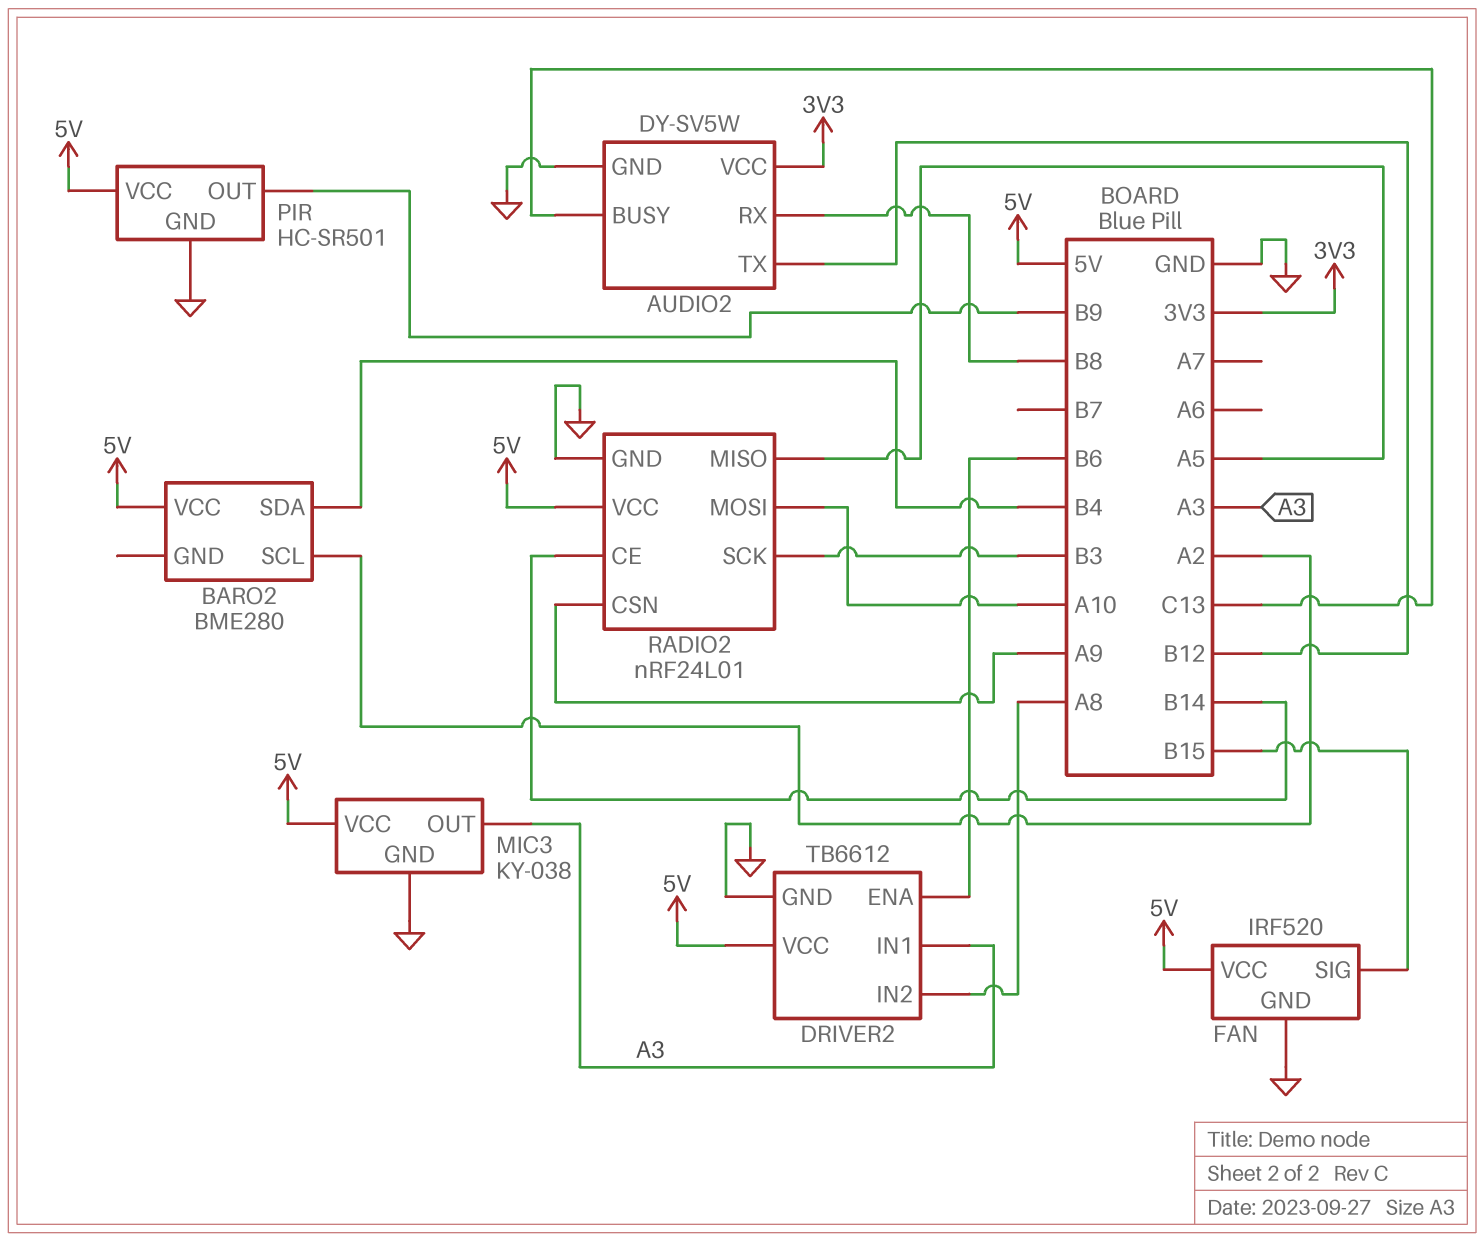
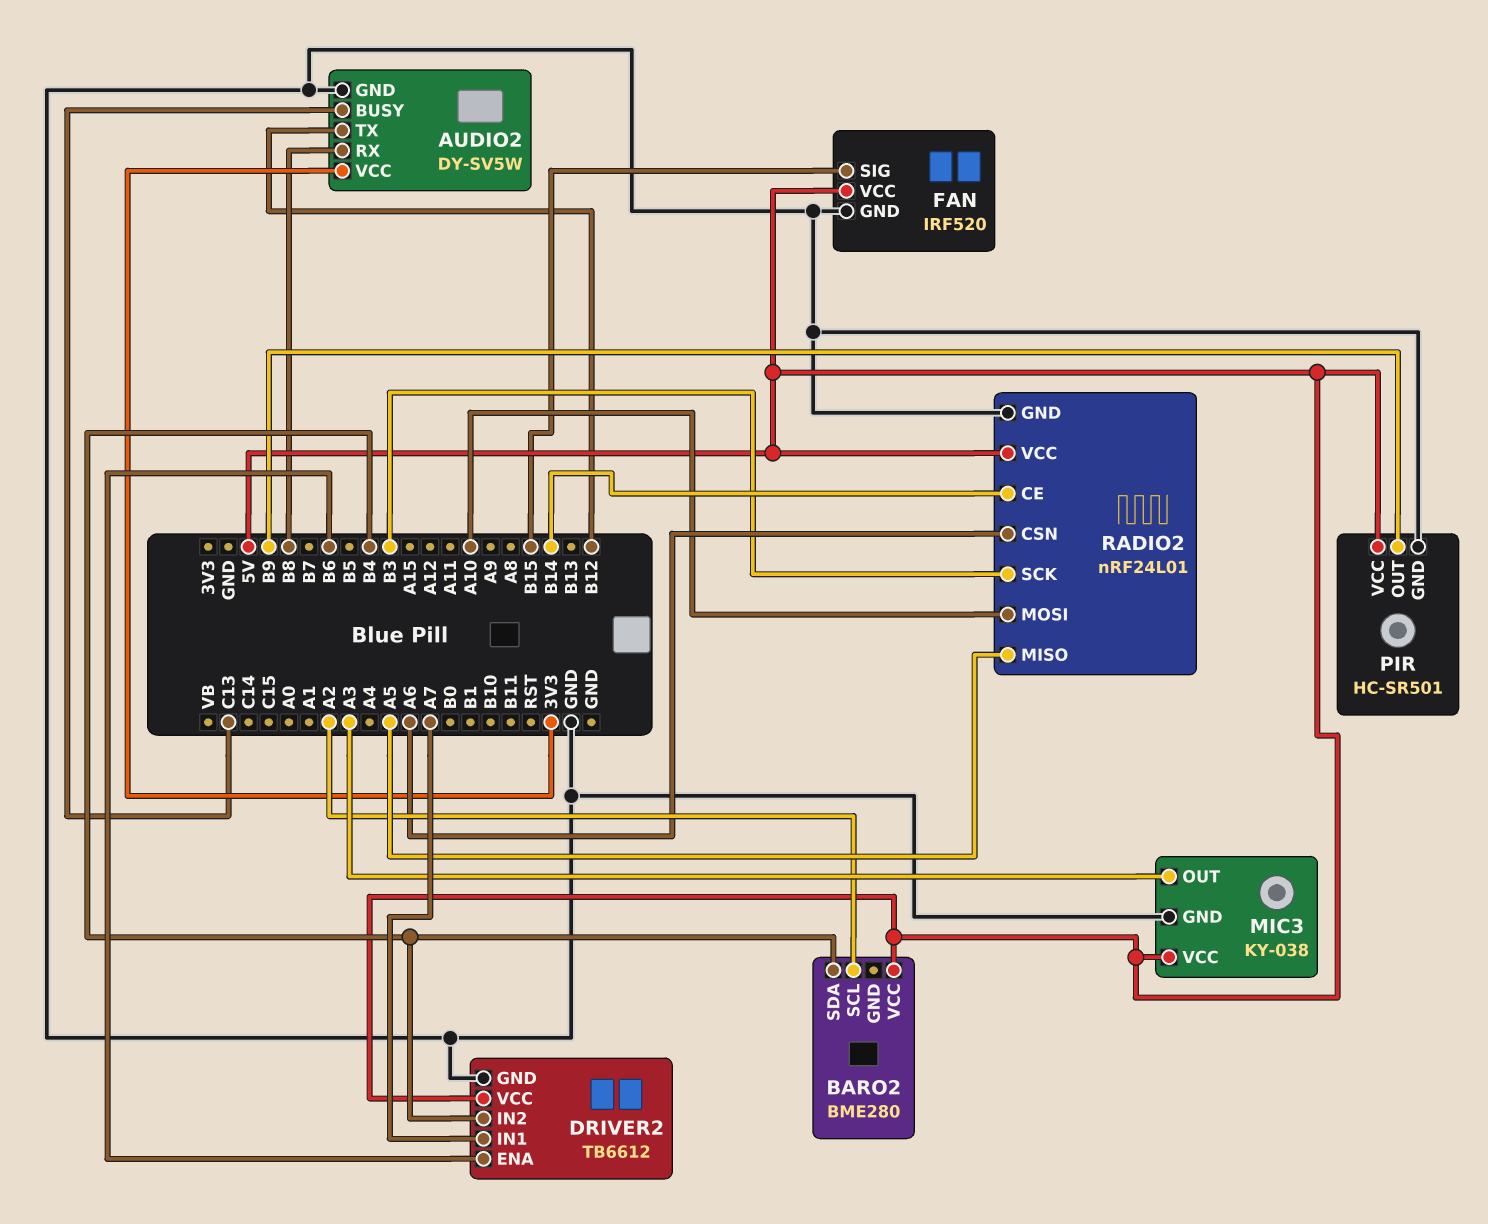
DRIVER2 pin IN1: A3 -> A7
DRIVER2 pin IN2: A8 -> B4
RADIO2 pin CSN: A9 -> A6

